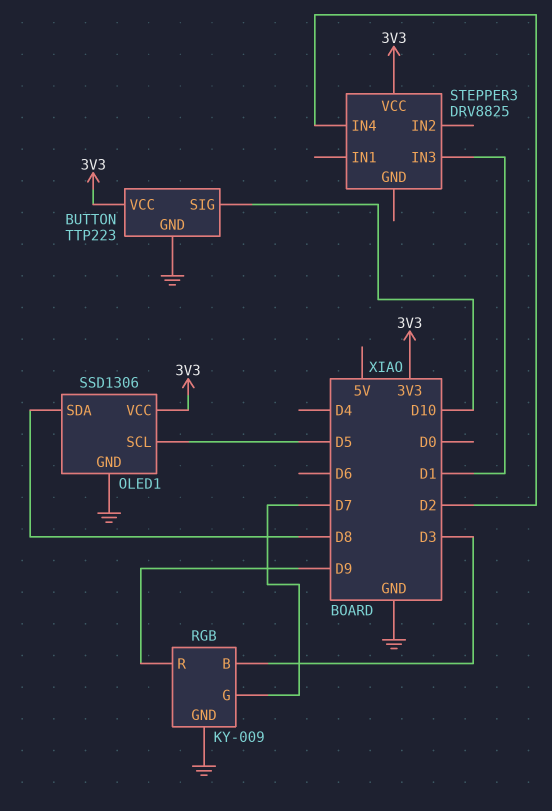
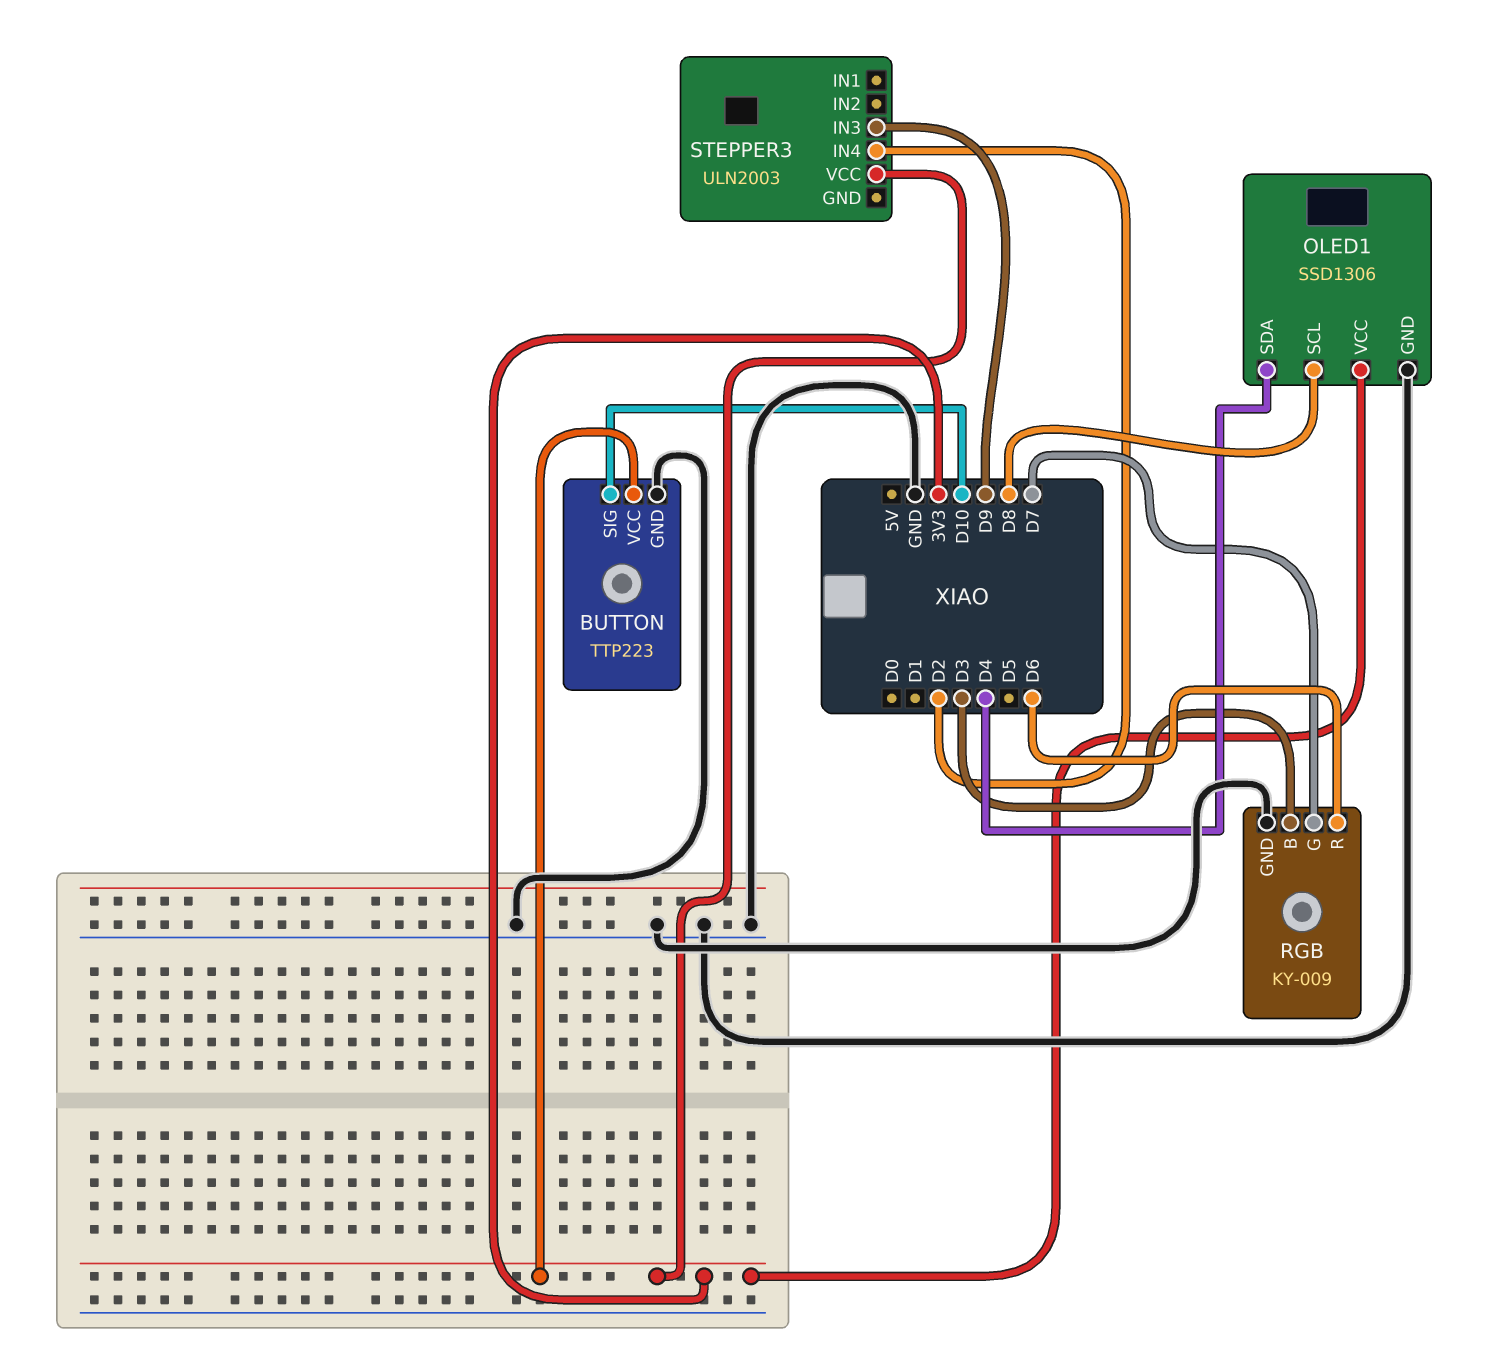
OLED1 pin SCL: D5 -> D8
OLED1 pin SDA: D8 -> D4
RGB pin R: D9 -> D6
STEPPER3: DRV8825 -> ULN2003
STEPPER3 pin IN3: D1 -> D9

